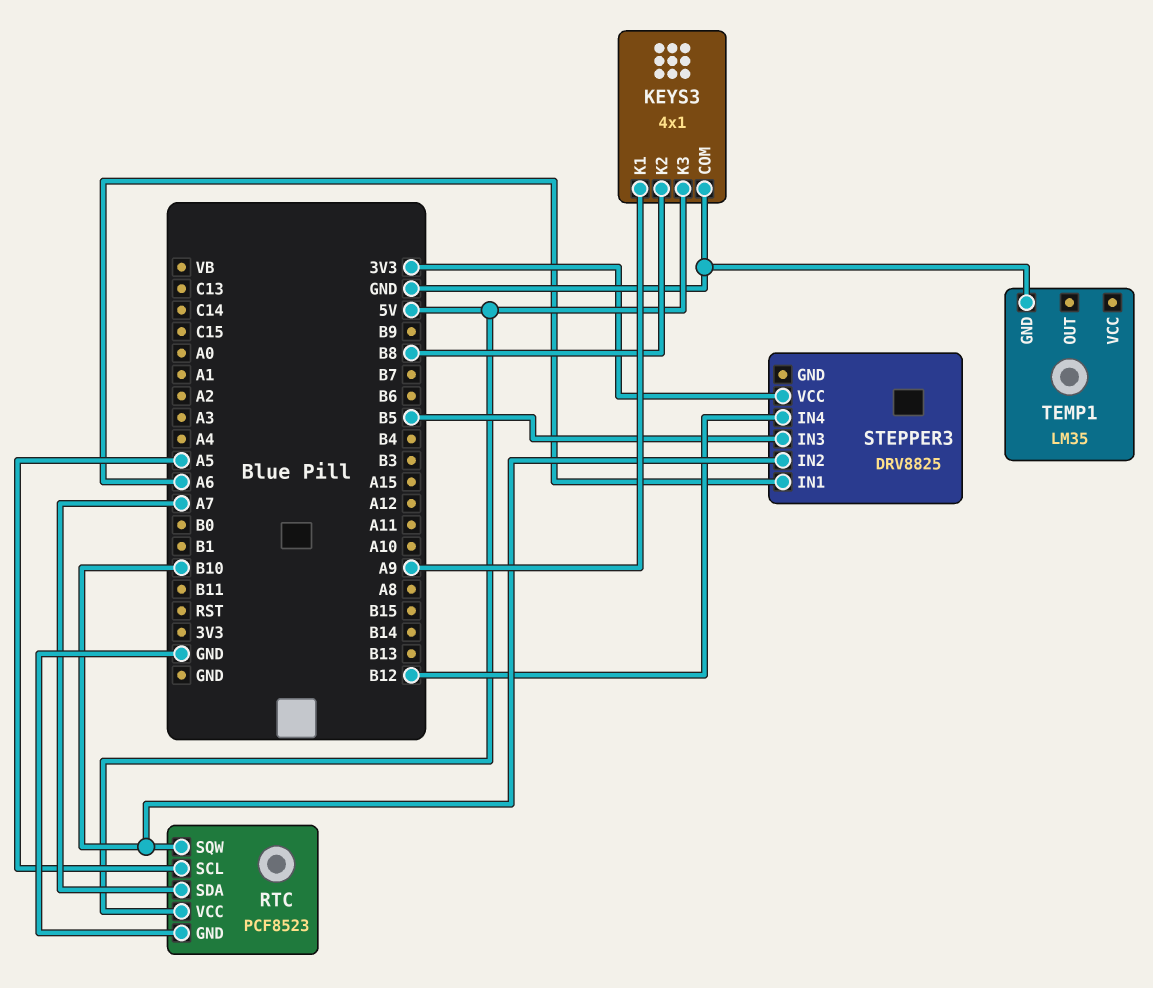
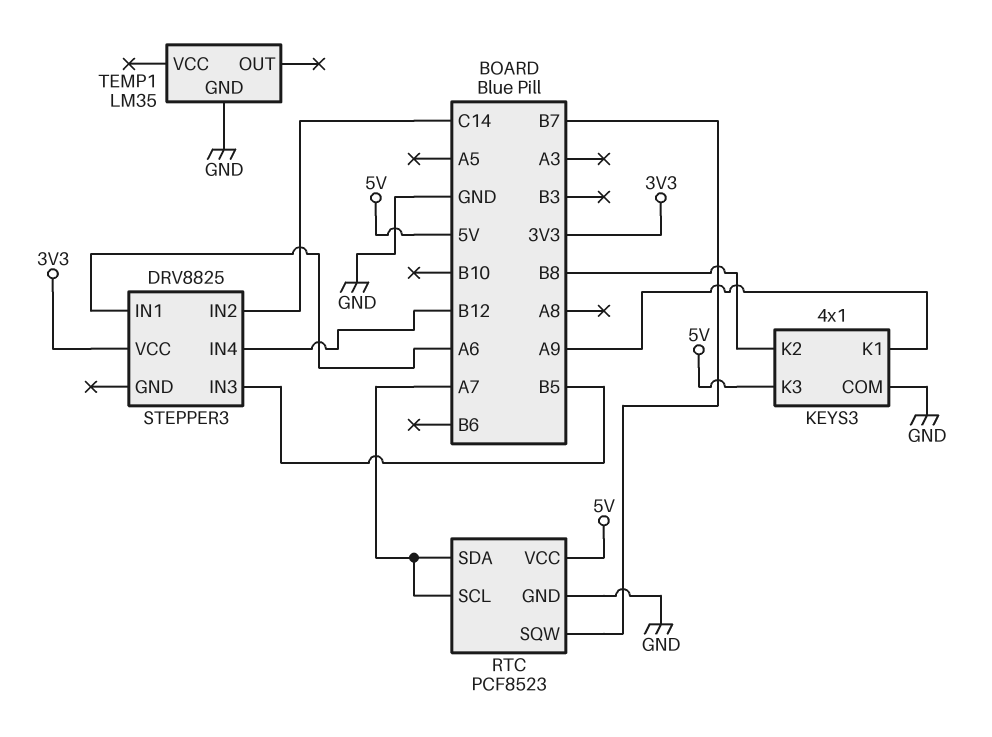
RTC pin SCL: A5 -> A7
RTC pin SQW: B10 -> B7
STEPPER3 pin IN2: B10 -> C14

